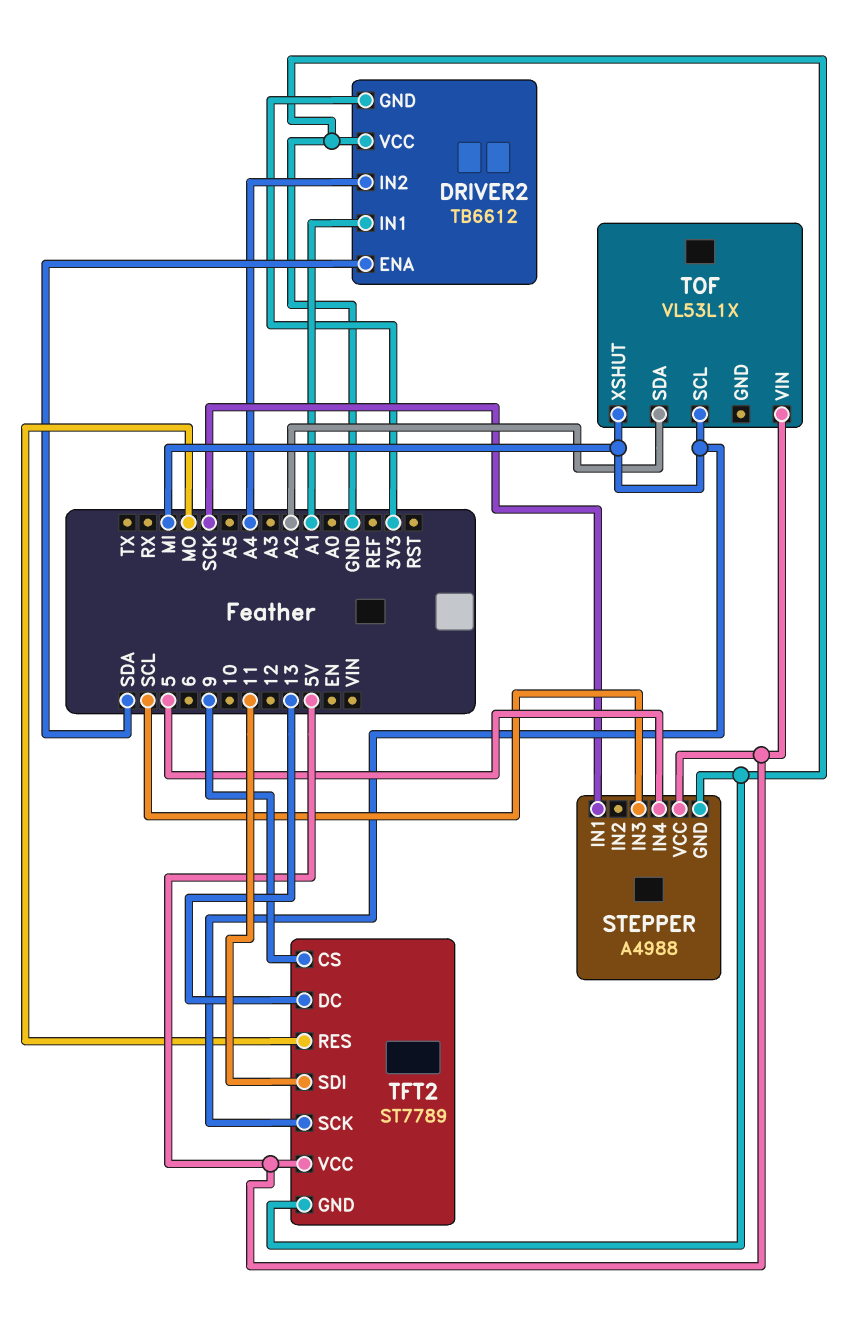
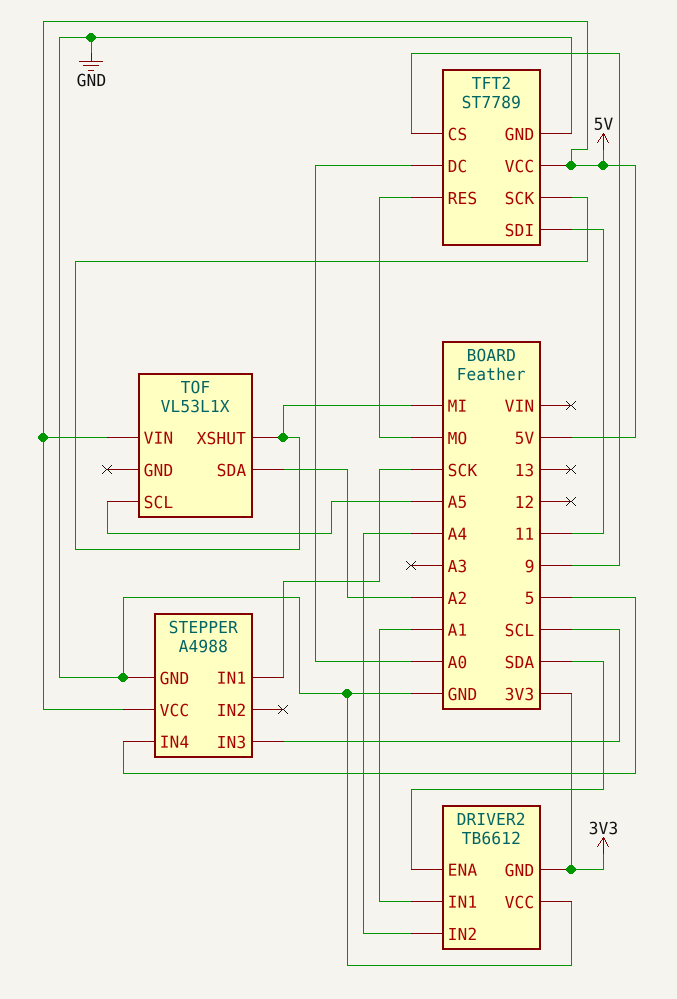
TFT2 pin DC: 13 -> A0
TOF pin SCL: MI -> A5

